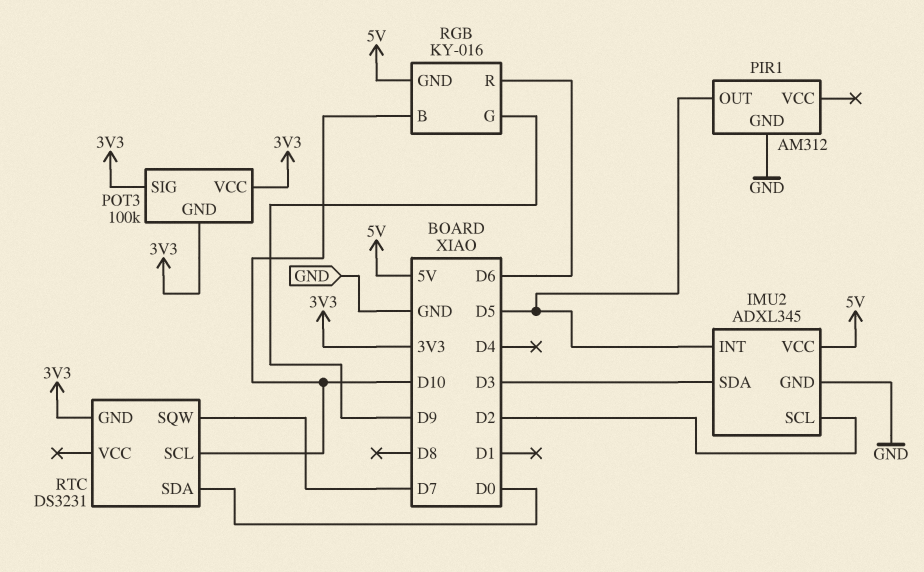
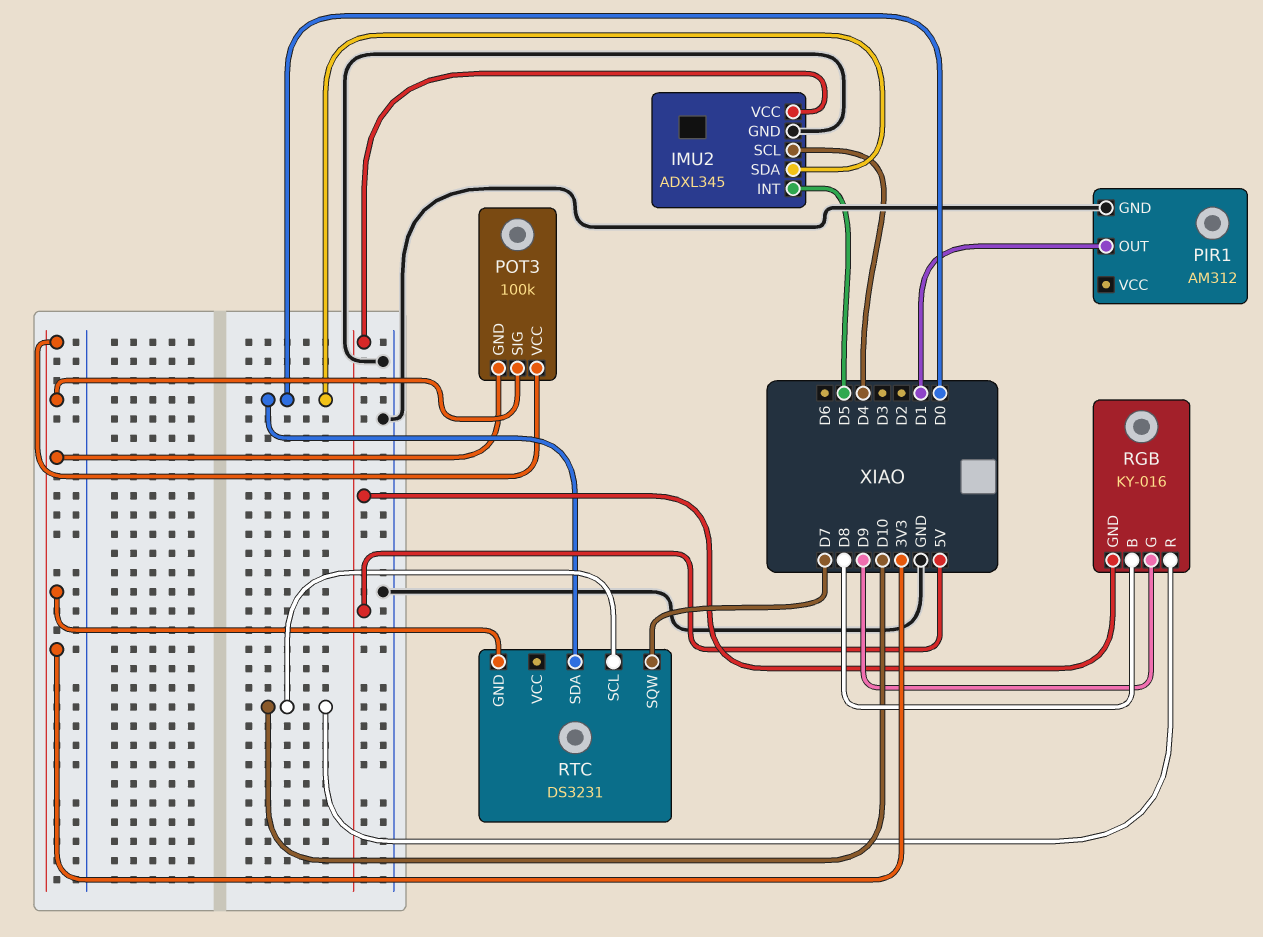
IMU2 pin SCL: D2 -> D4
IMU2 pin SDA: D3 -> D0
PIR1 pin OUT: D5 -> D1
RGB pin B: D10 -> D8
RGB pin R: D6 -> D10

